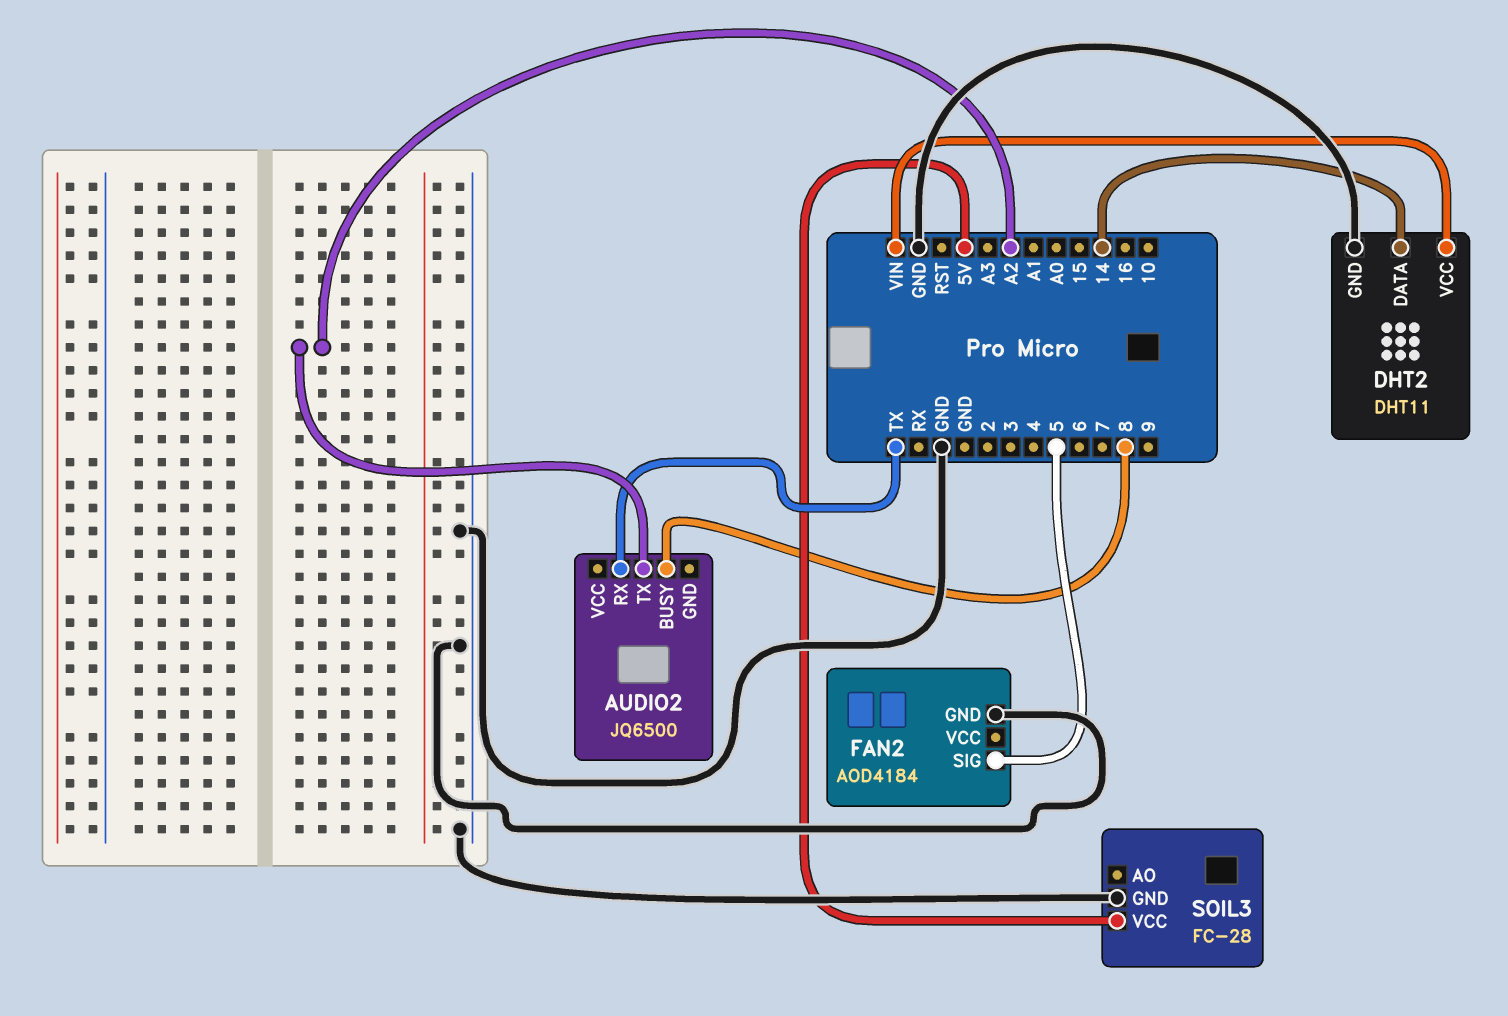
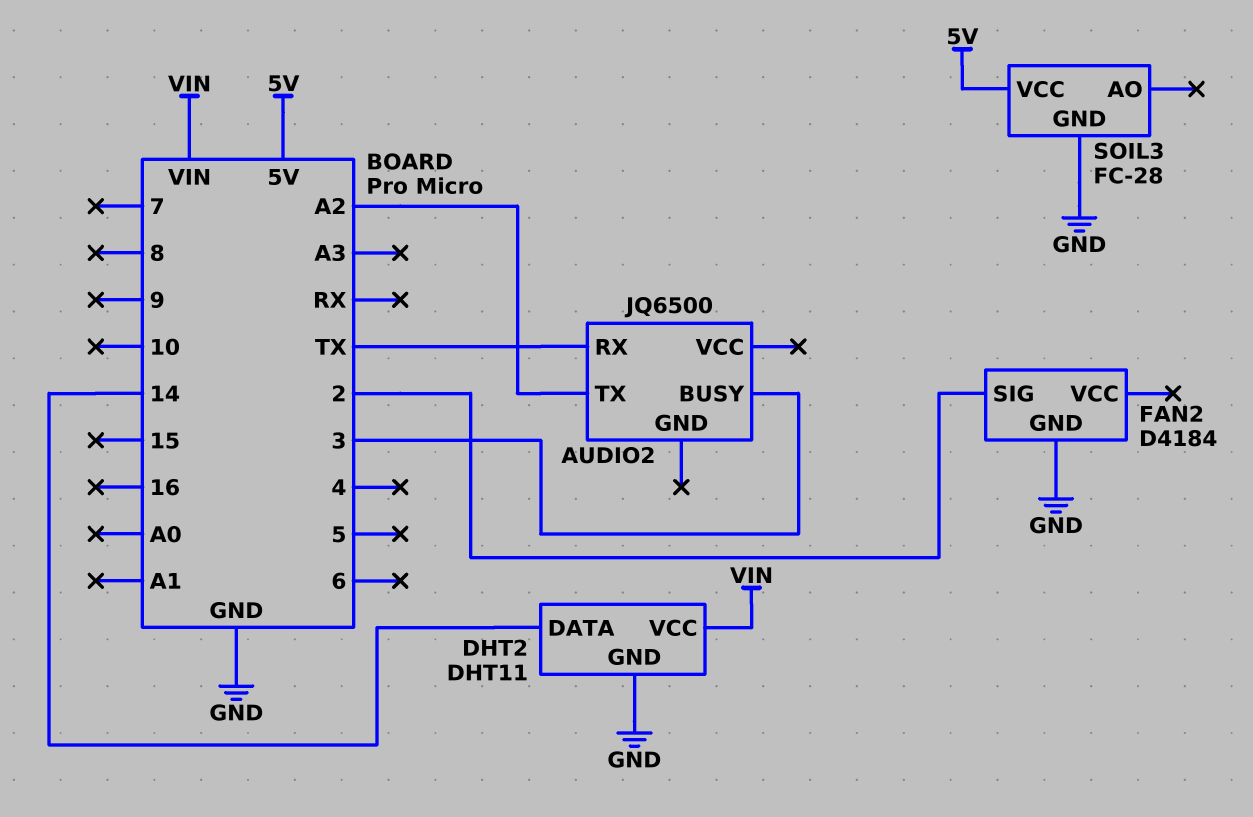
AUDIO2 pin BUSY: 8 -> 3
FAN2: AOD4184 -> D4184
FAN2 pin SIG: 5 -> 2

